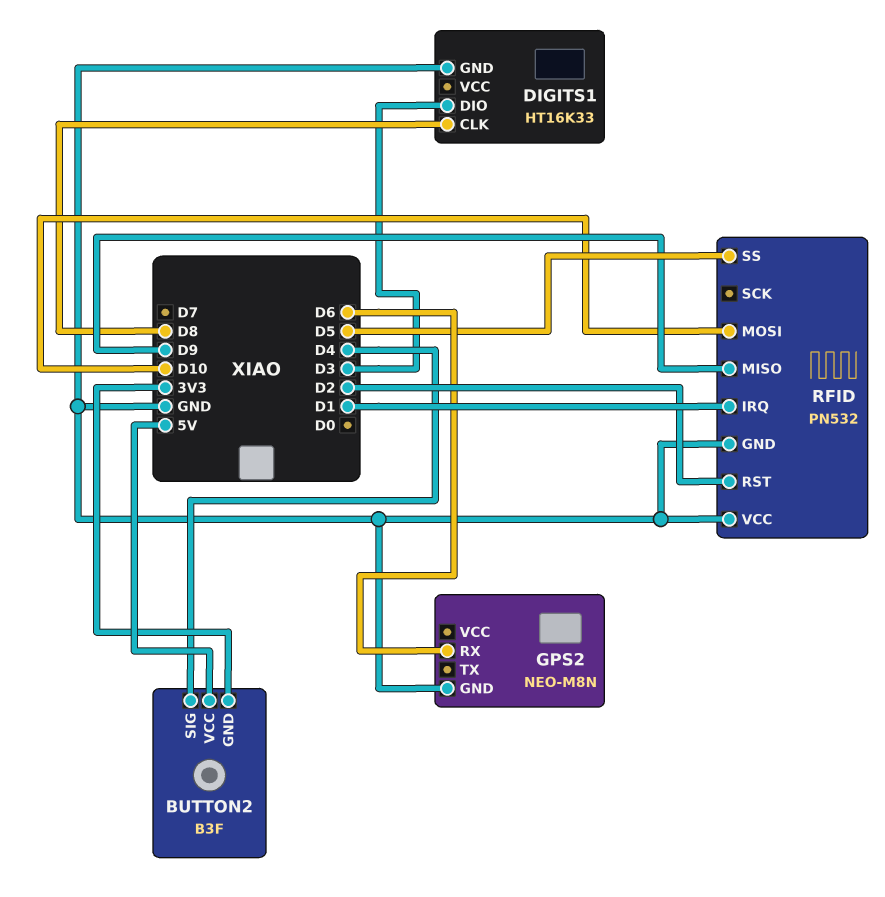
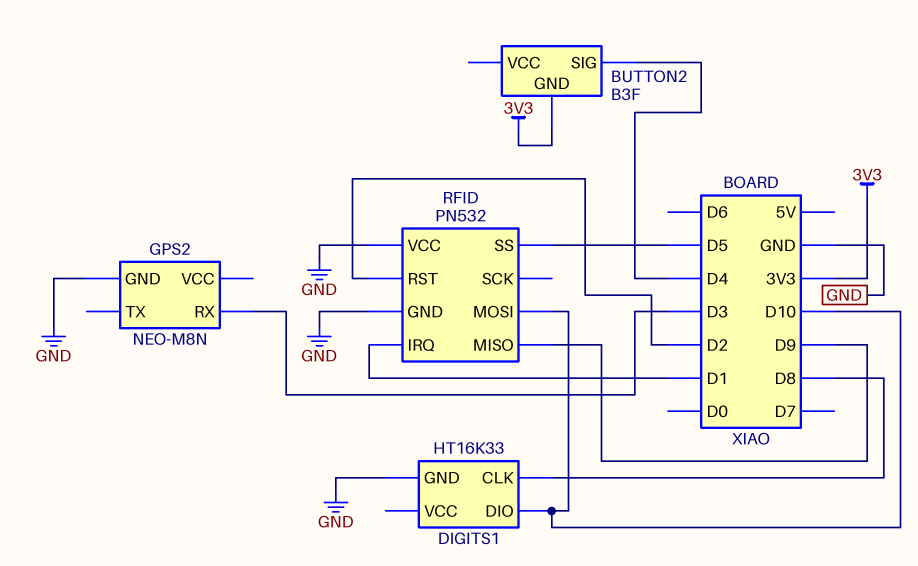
BUTTON2 pin VCC: 5V -> none
DIGITS1 pin DIO: D3 -> D10
GPS2 pin RX: D6 -> D3

